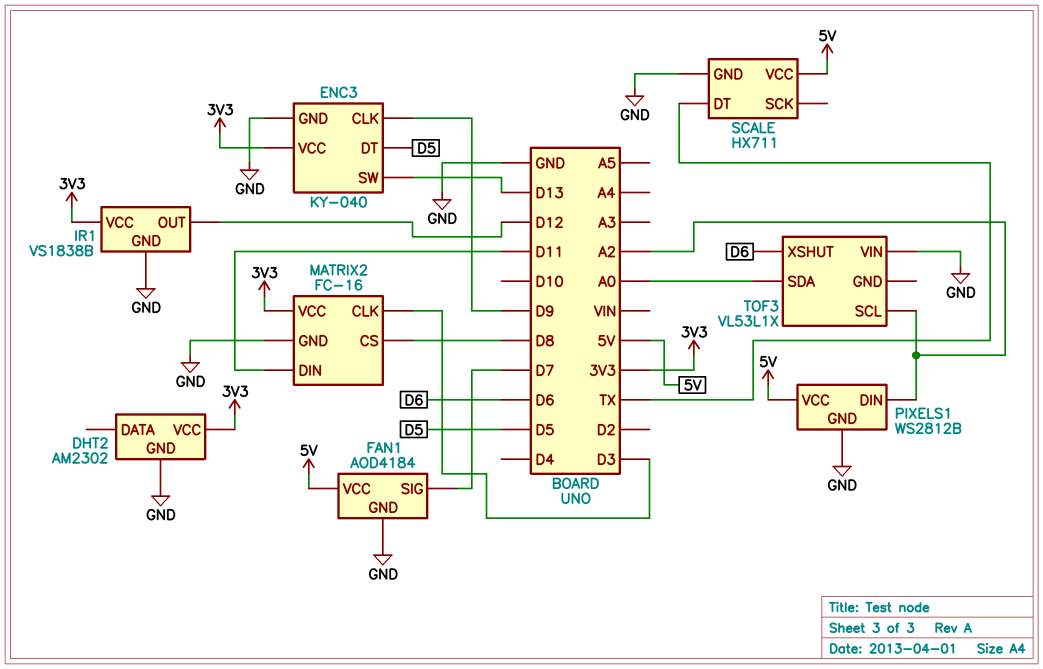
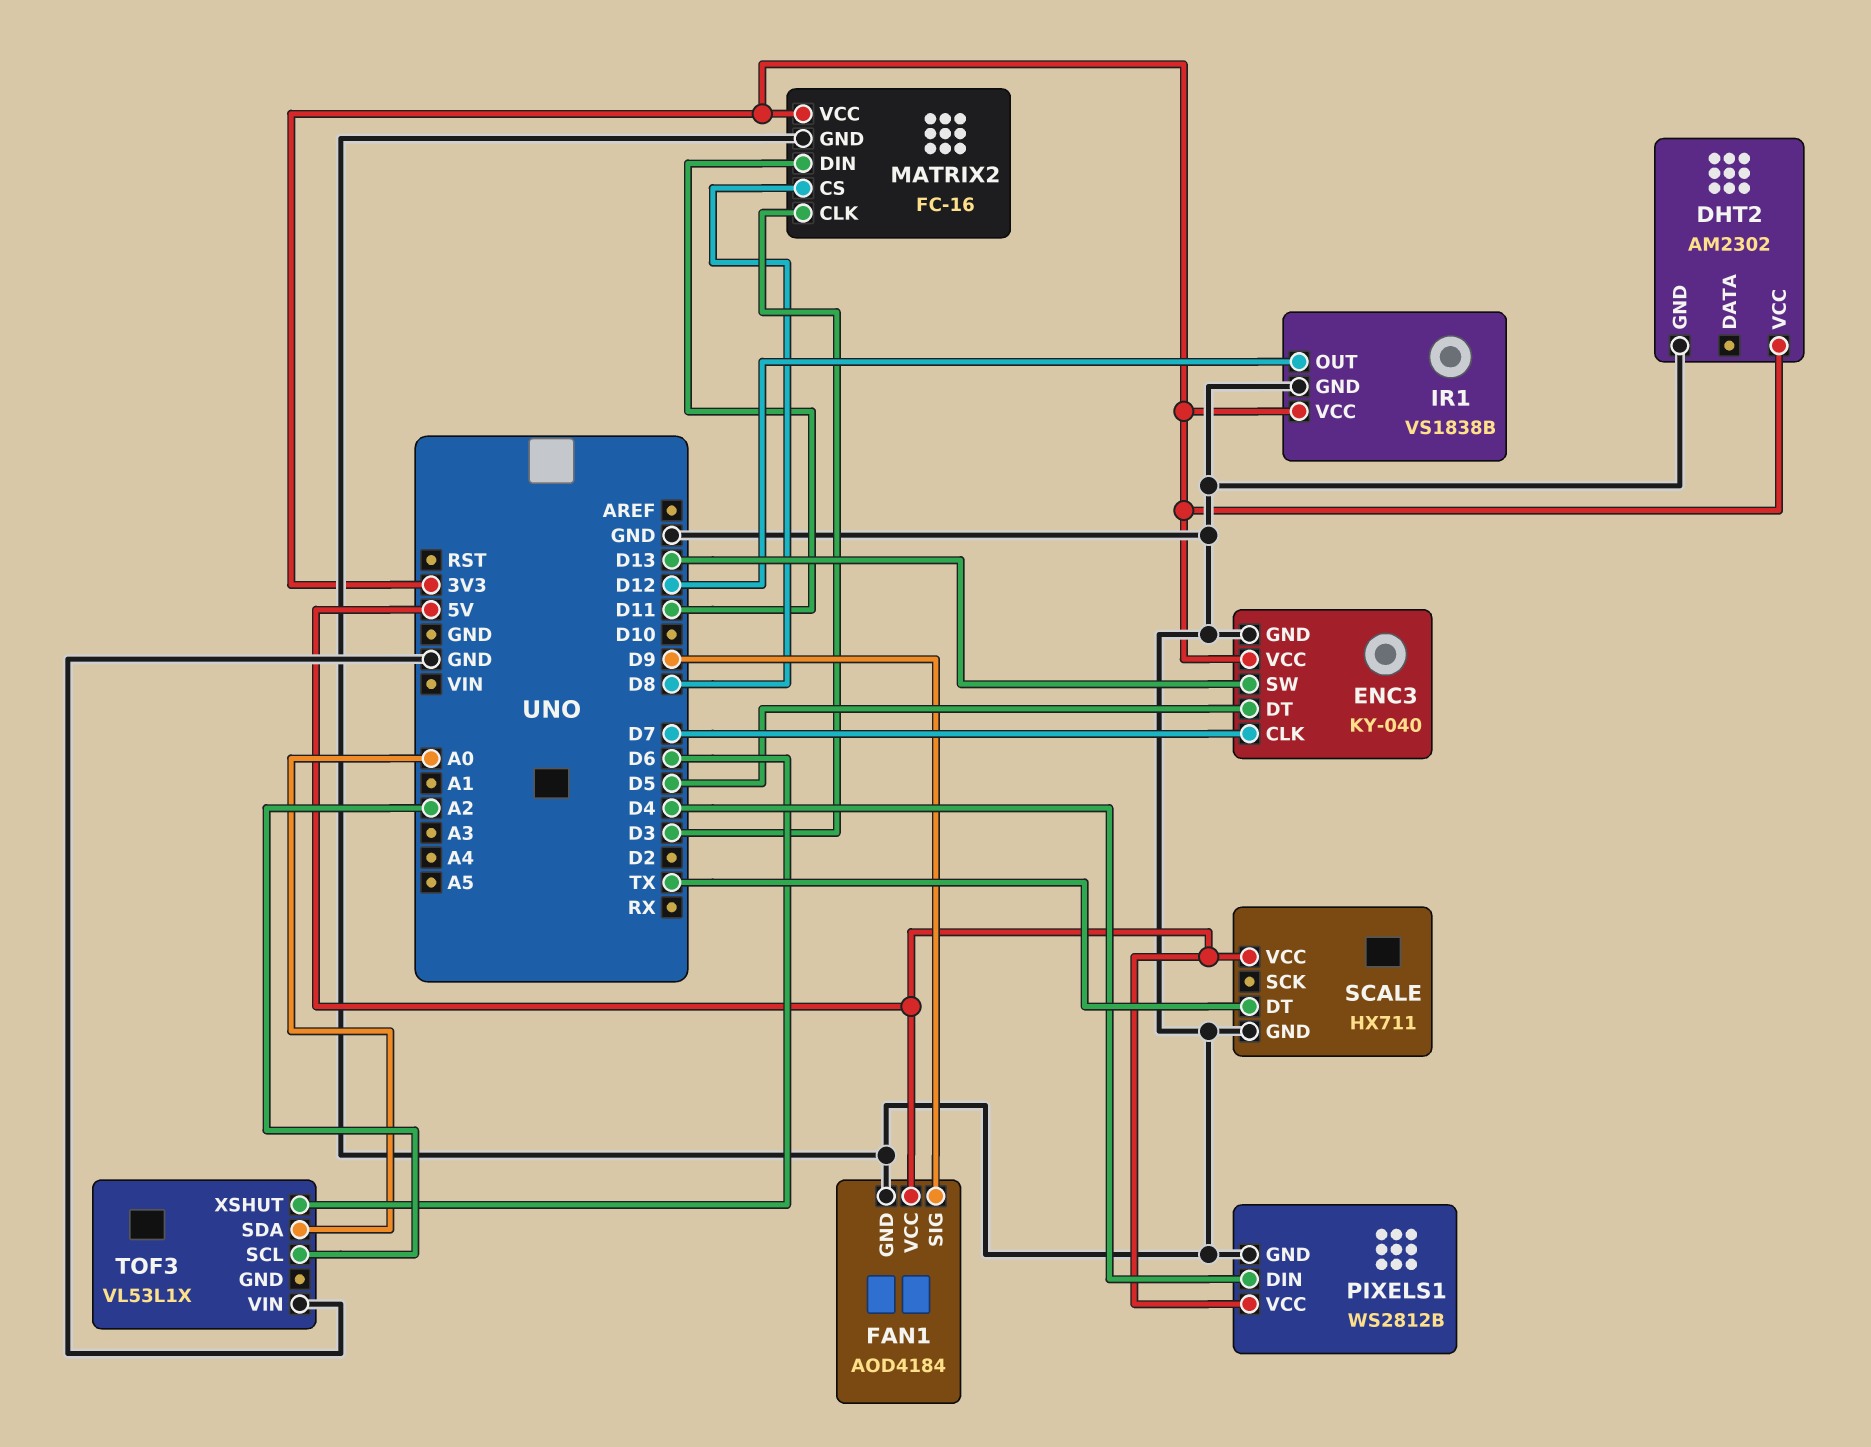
ENC3 pin CLK: D9 -> D7
FAN1 pin SIG: D7 -> D9
PIXELS1 pin DIN: A2 -> D4

